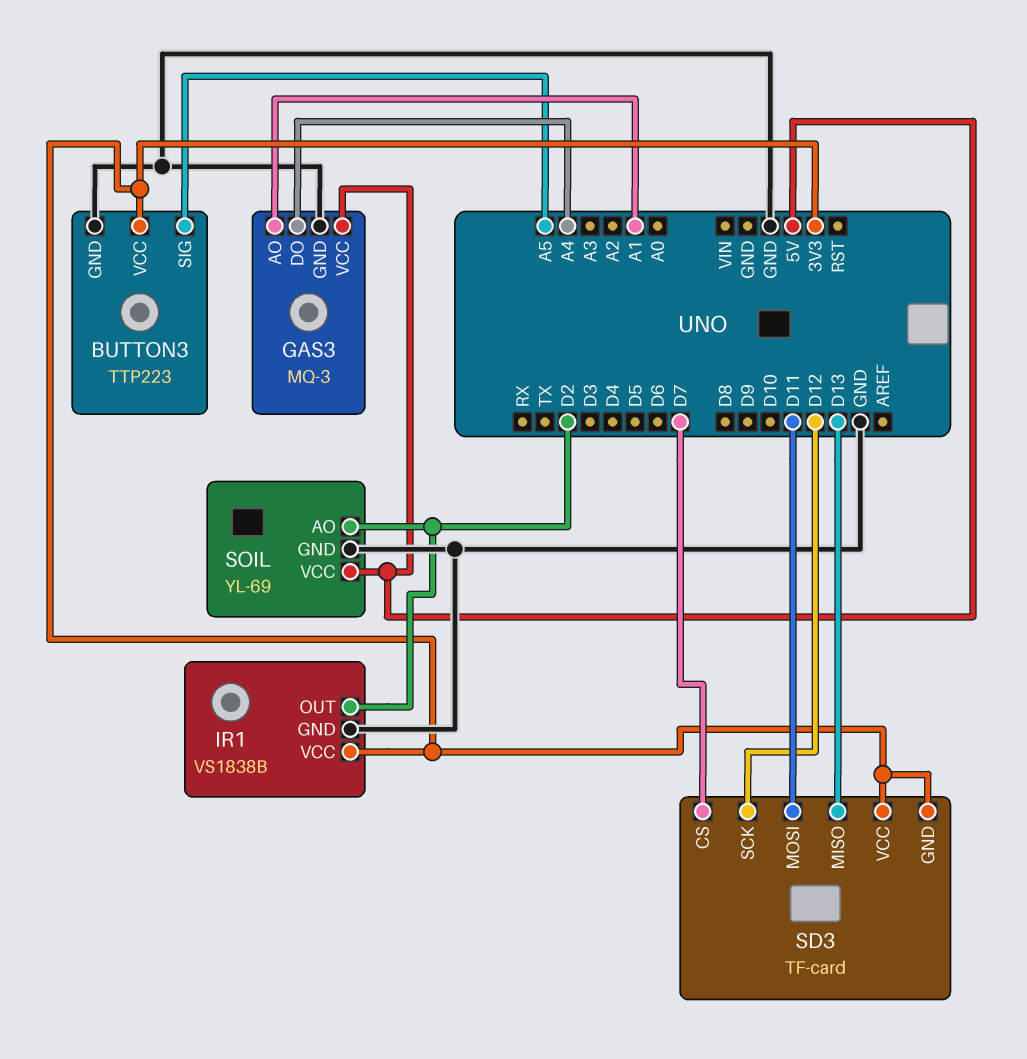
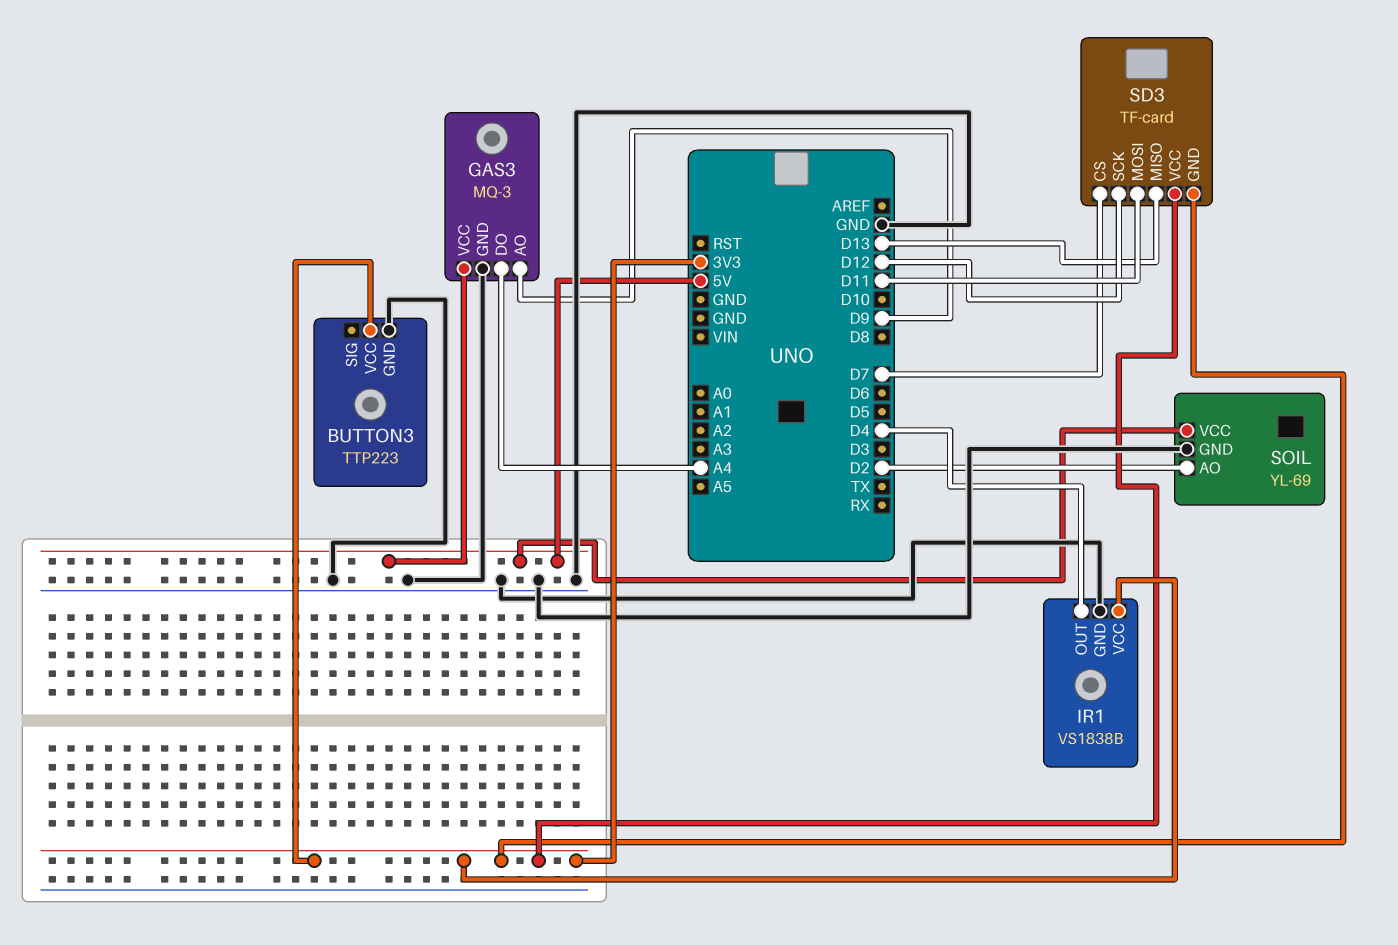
BUTTON3 pin SIG: A5 -> none
GAS3 pin AO: A1 -> D9
IR1 pin OUT: D2 -> D4

